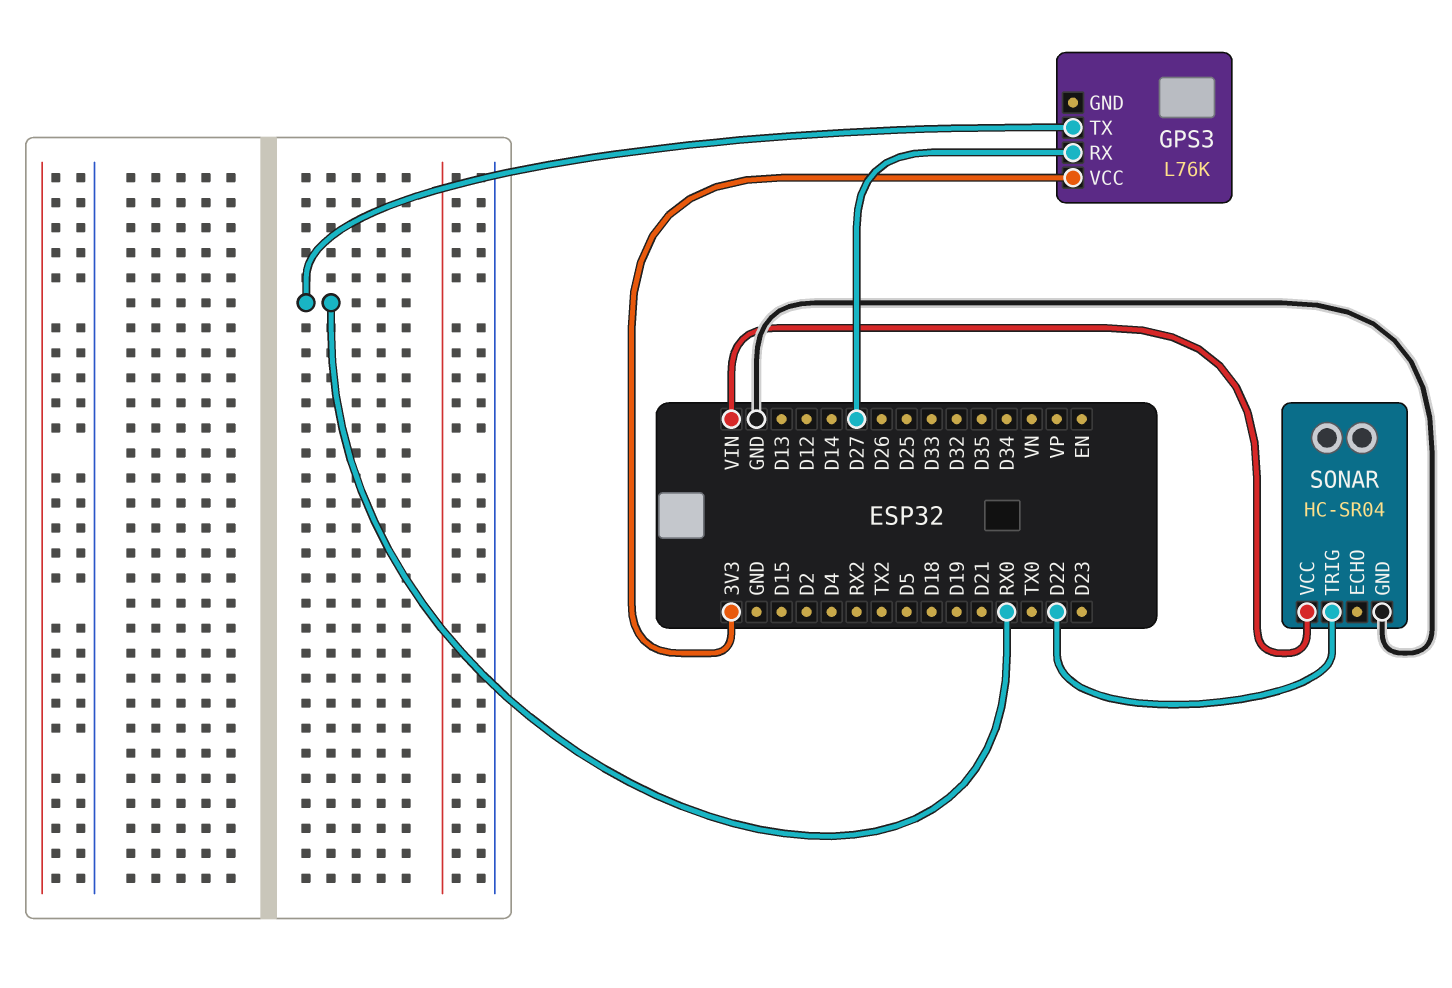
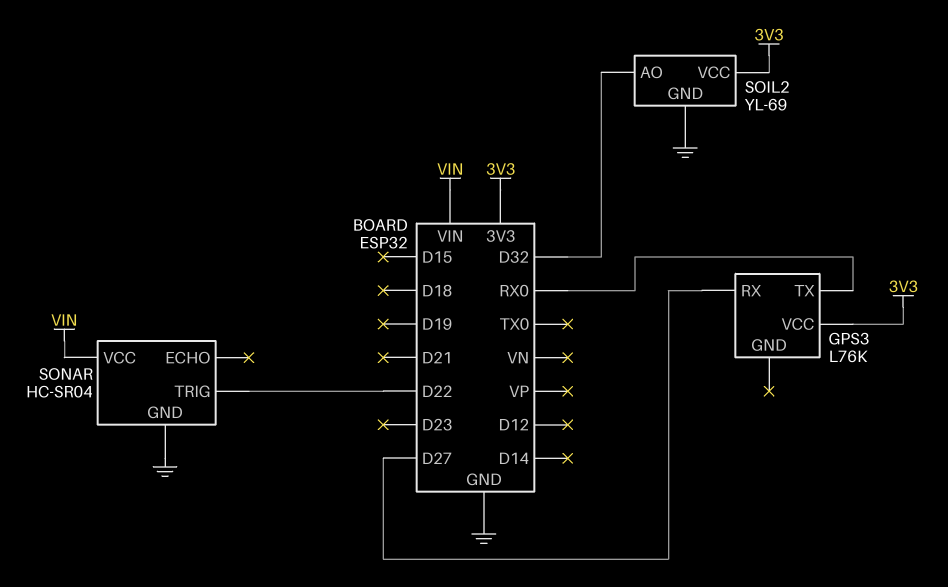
SOIL2: none -> YL-69
SOIL2 pin AO: none -> D32
SOIL2 pin GND: none -> GND
SOIL2 pin VCC: none -> 3V3

